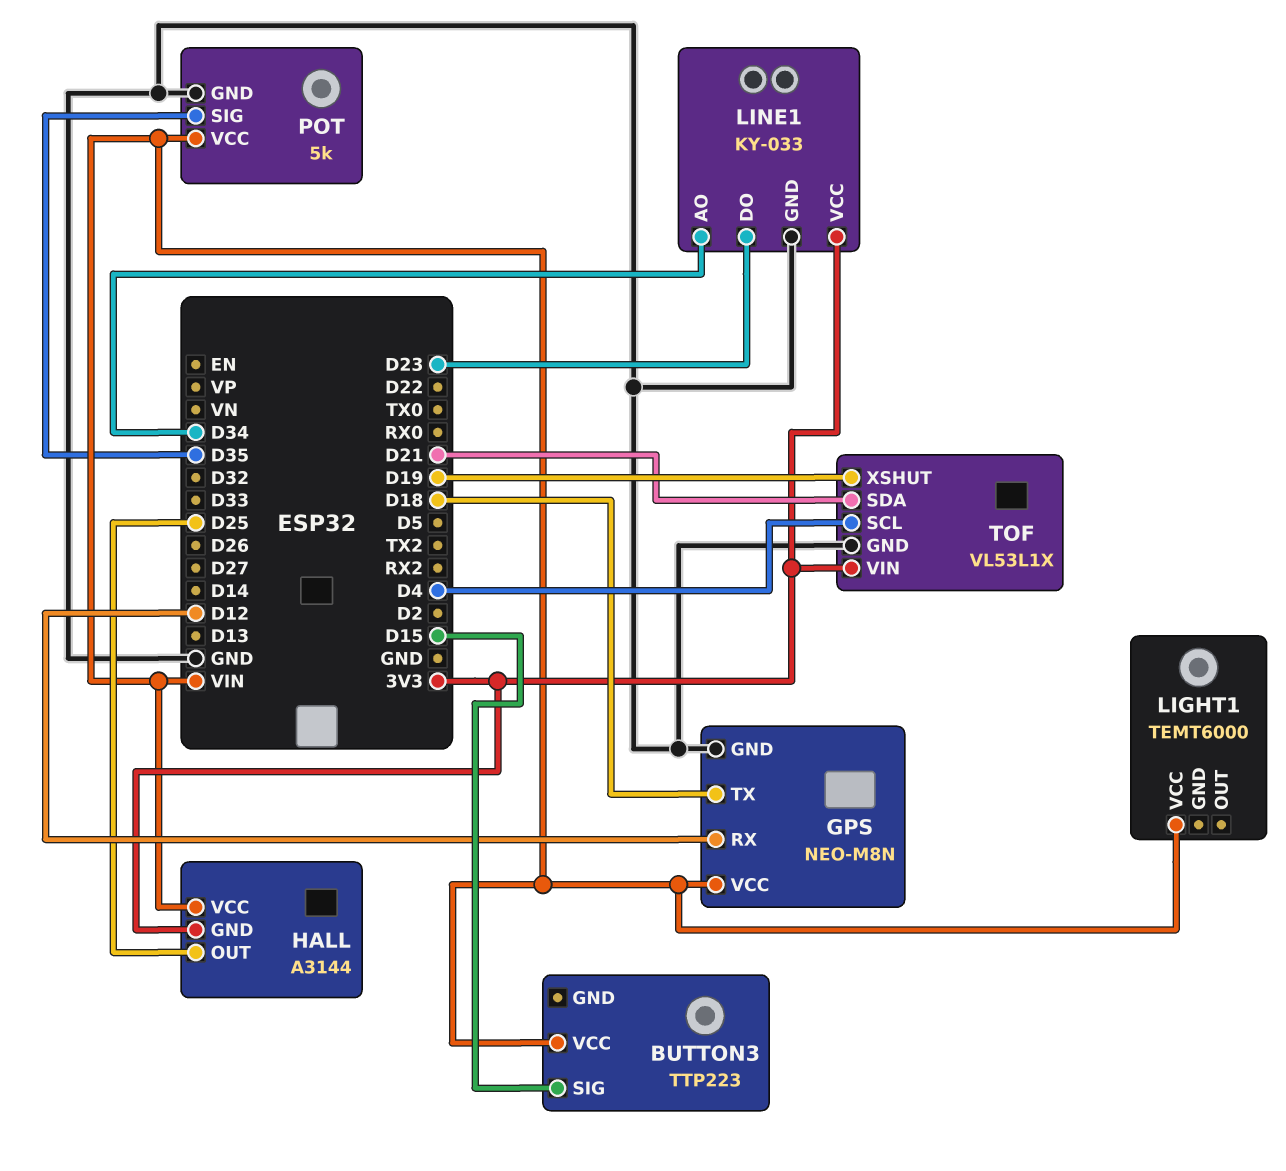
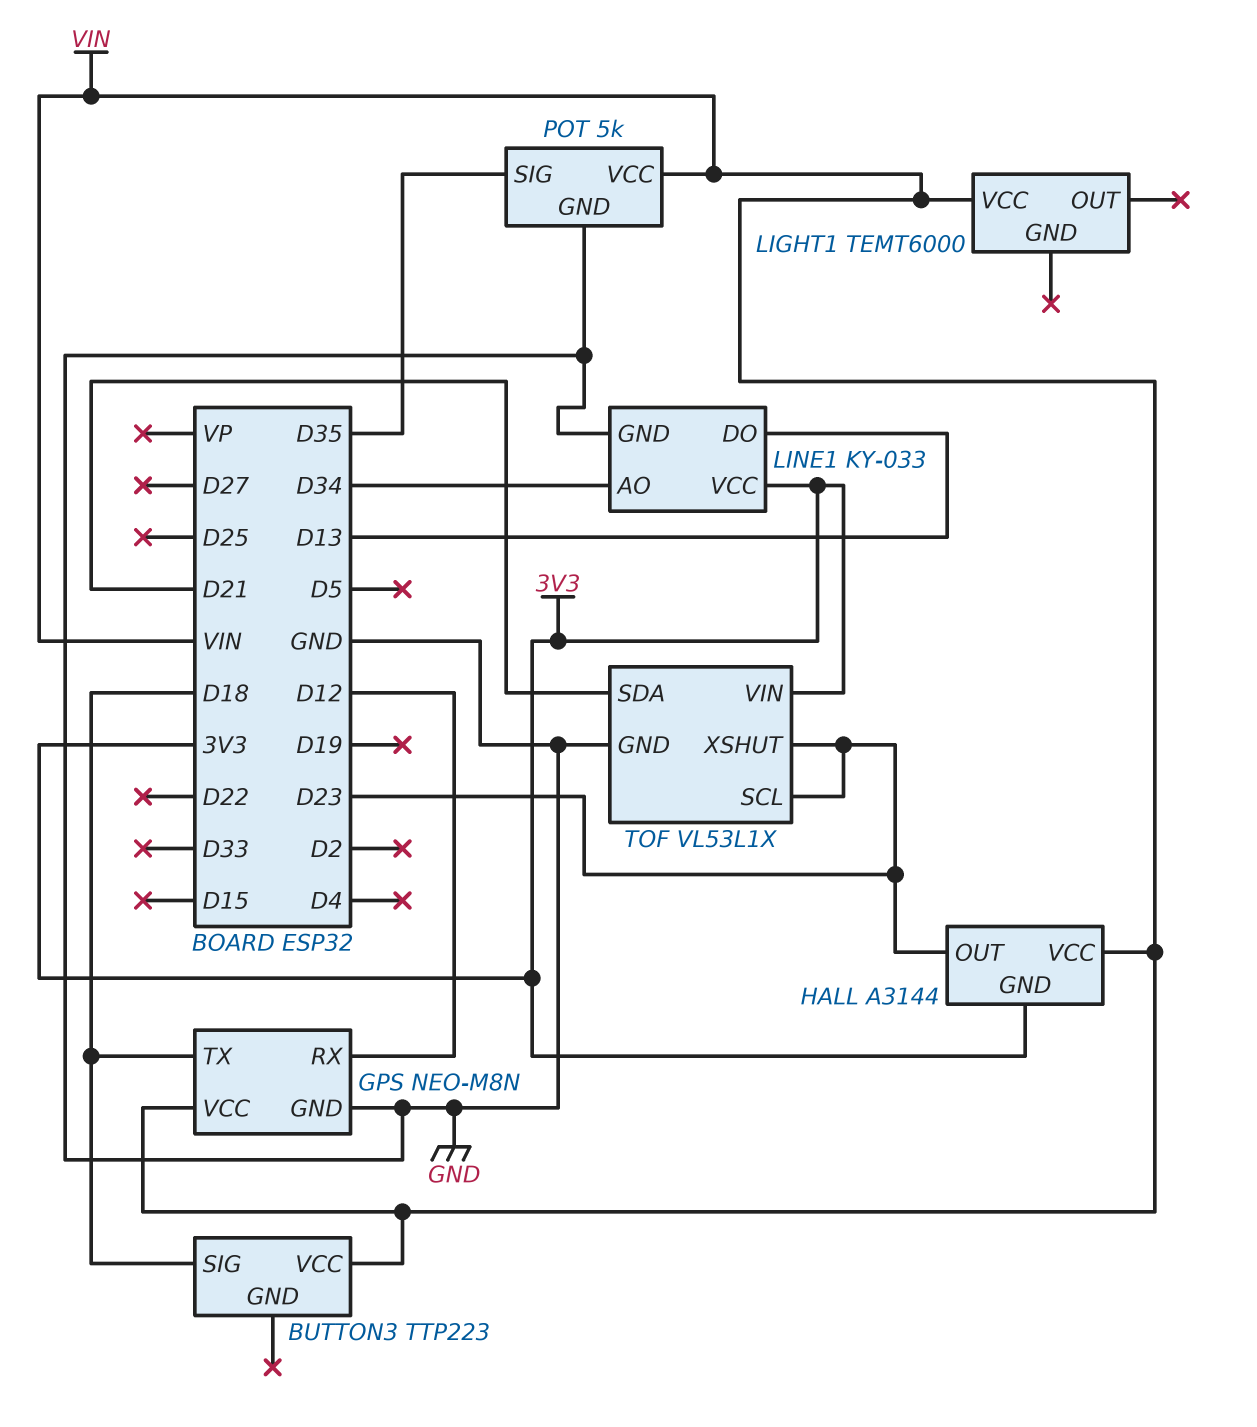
BUTTON3 pin SIG: D15 -> D18
HALL pin OUT: D25 -> D23
LINE1 pin DO: D23 -> D13
TOF pin SCL: D4 -> D23
TOF pin XSHUT: D19 -> D23

